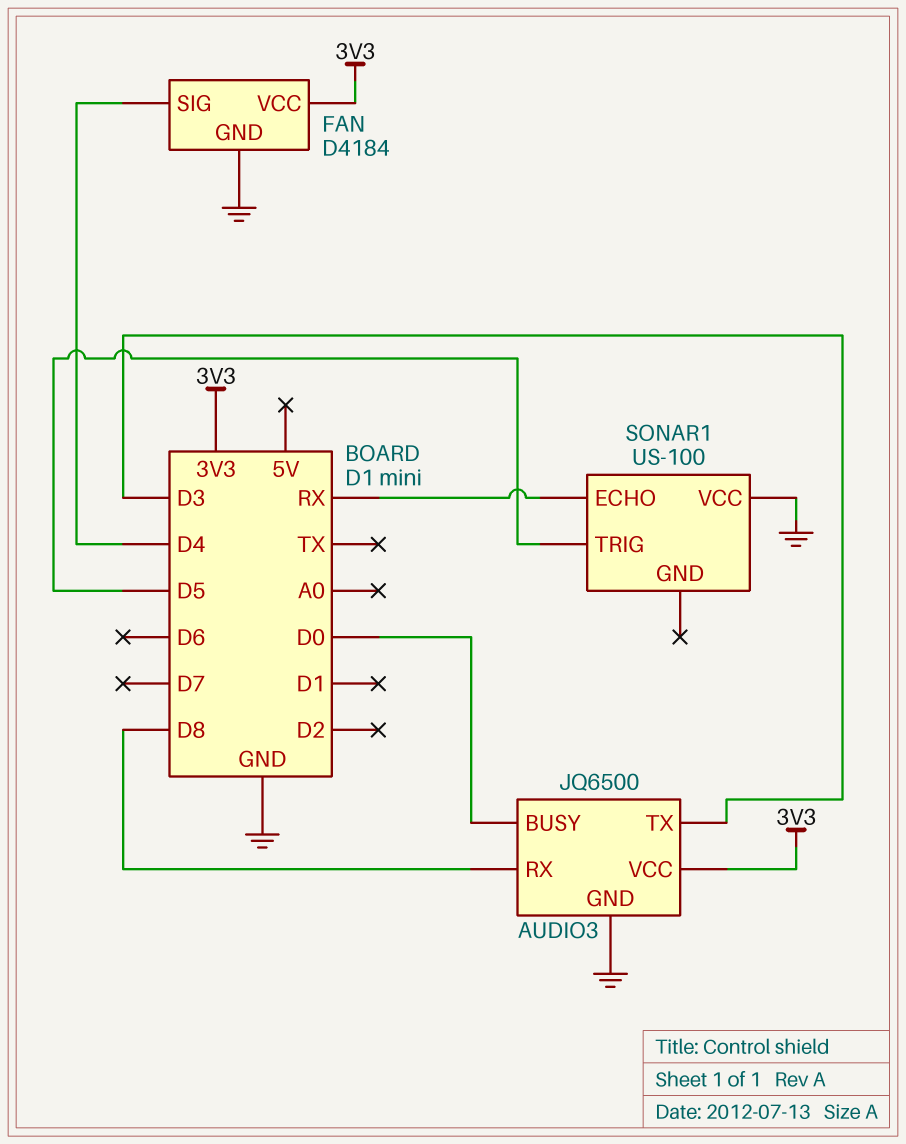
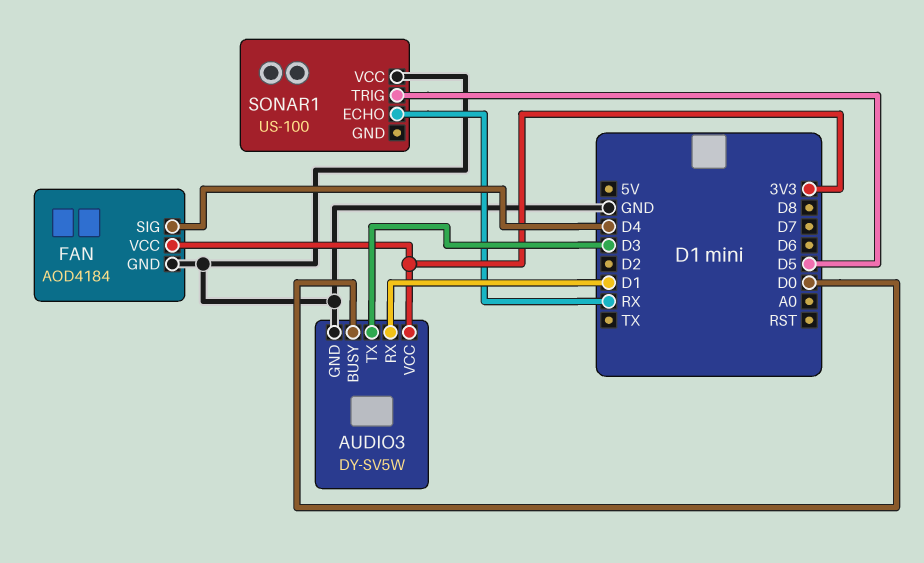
AUDIO3: JQ6500 -> DY-SV5W
AUDIO3 pin RX: D8 -> D1
FAN: D4184 -> AOD4184

